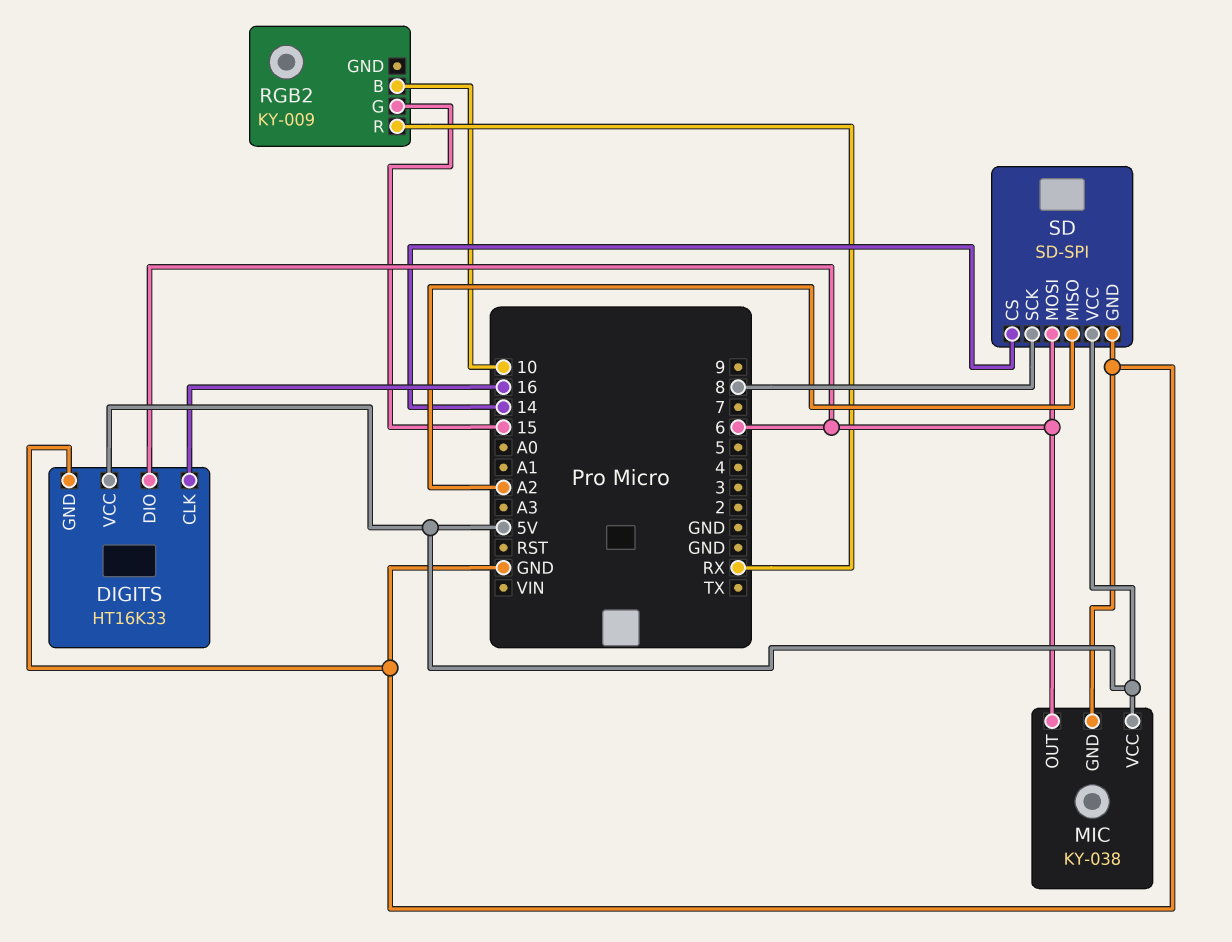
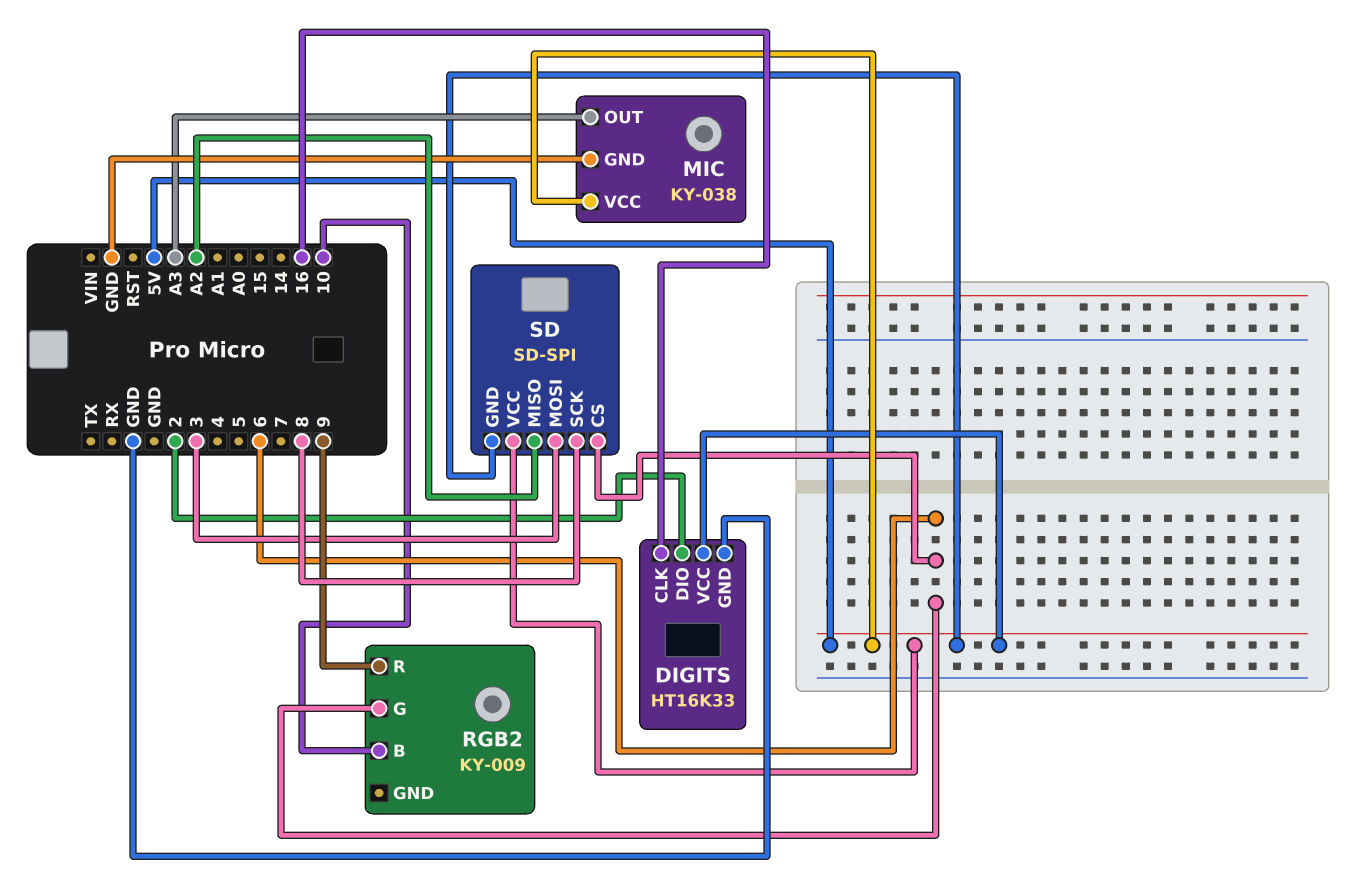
DIGITS pin DIO: 6 -> 2
MIC pin OUT: 6 -> A3
RGB2 pin G: 15 -> 6
RGB2 pin R: RX -> 9
SD pin CS: 14 -> 6
SD pin GND: GND -> 5V
SD pin MOSI: 6 -> 3

